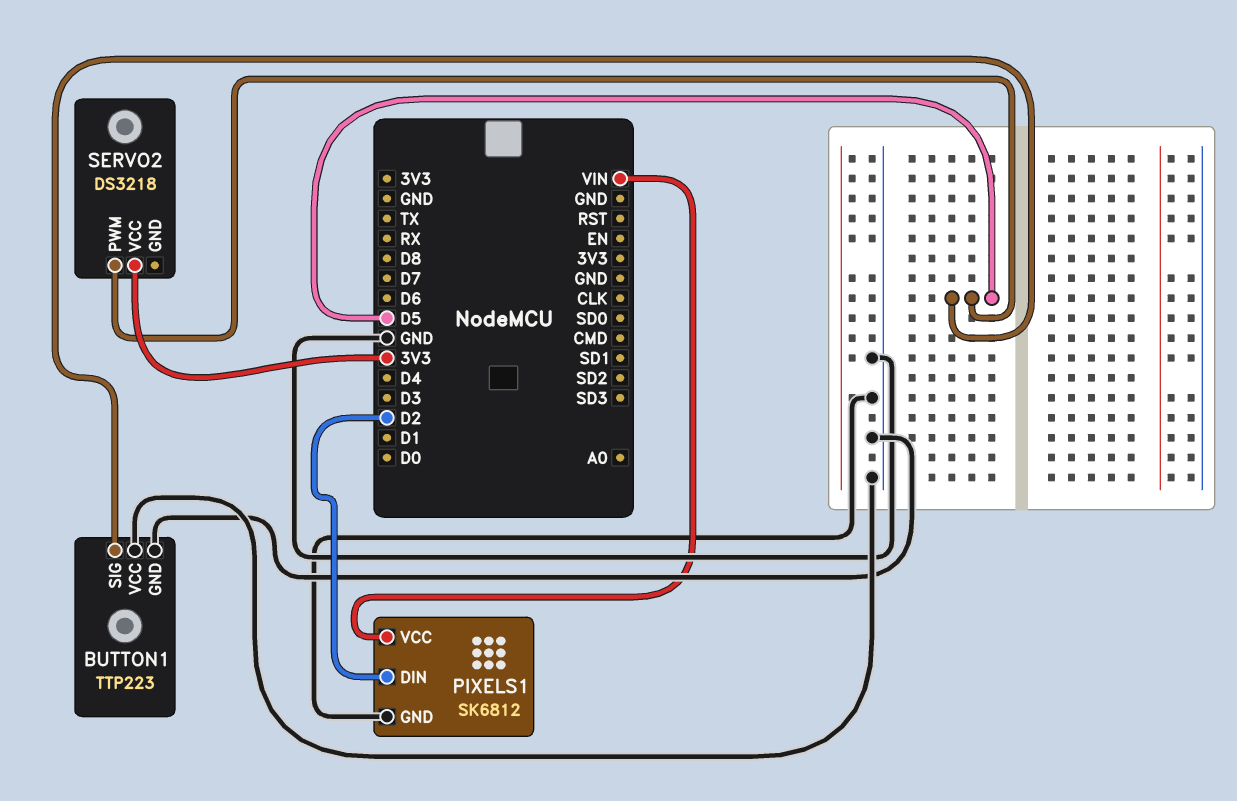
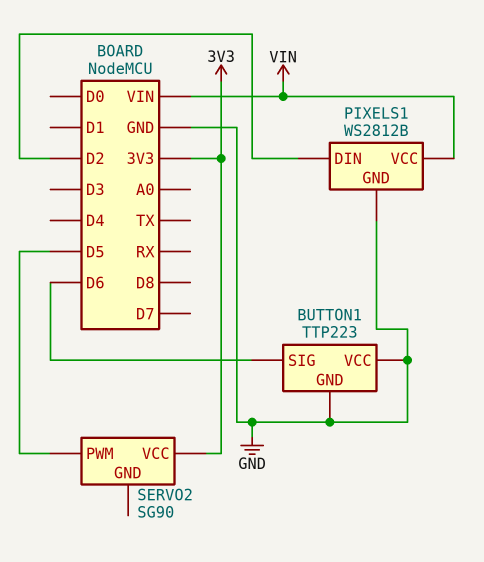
BUTTON1 pin SIG: D5 -> D6
PIXELS1: SK6812 -> WS2812B
SERVO2: DS3218 -> SG90

